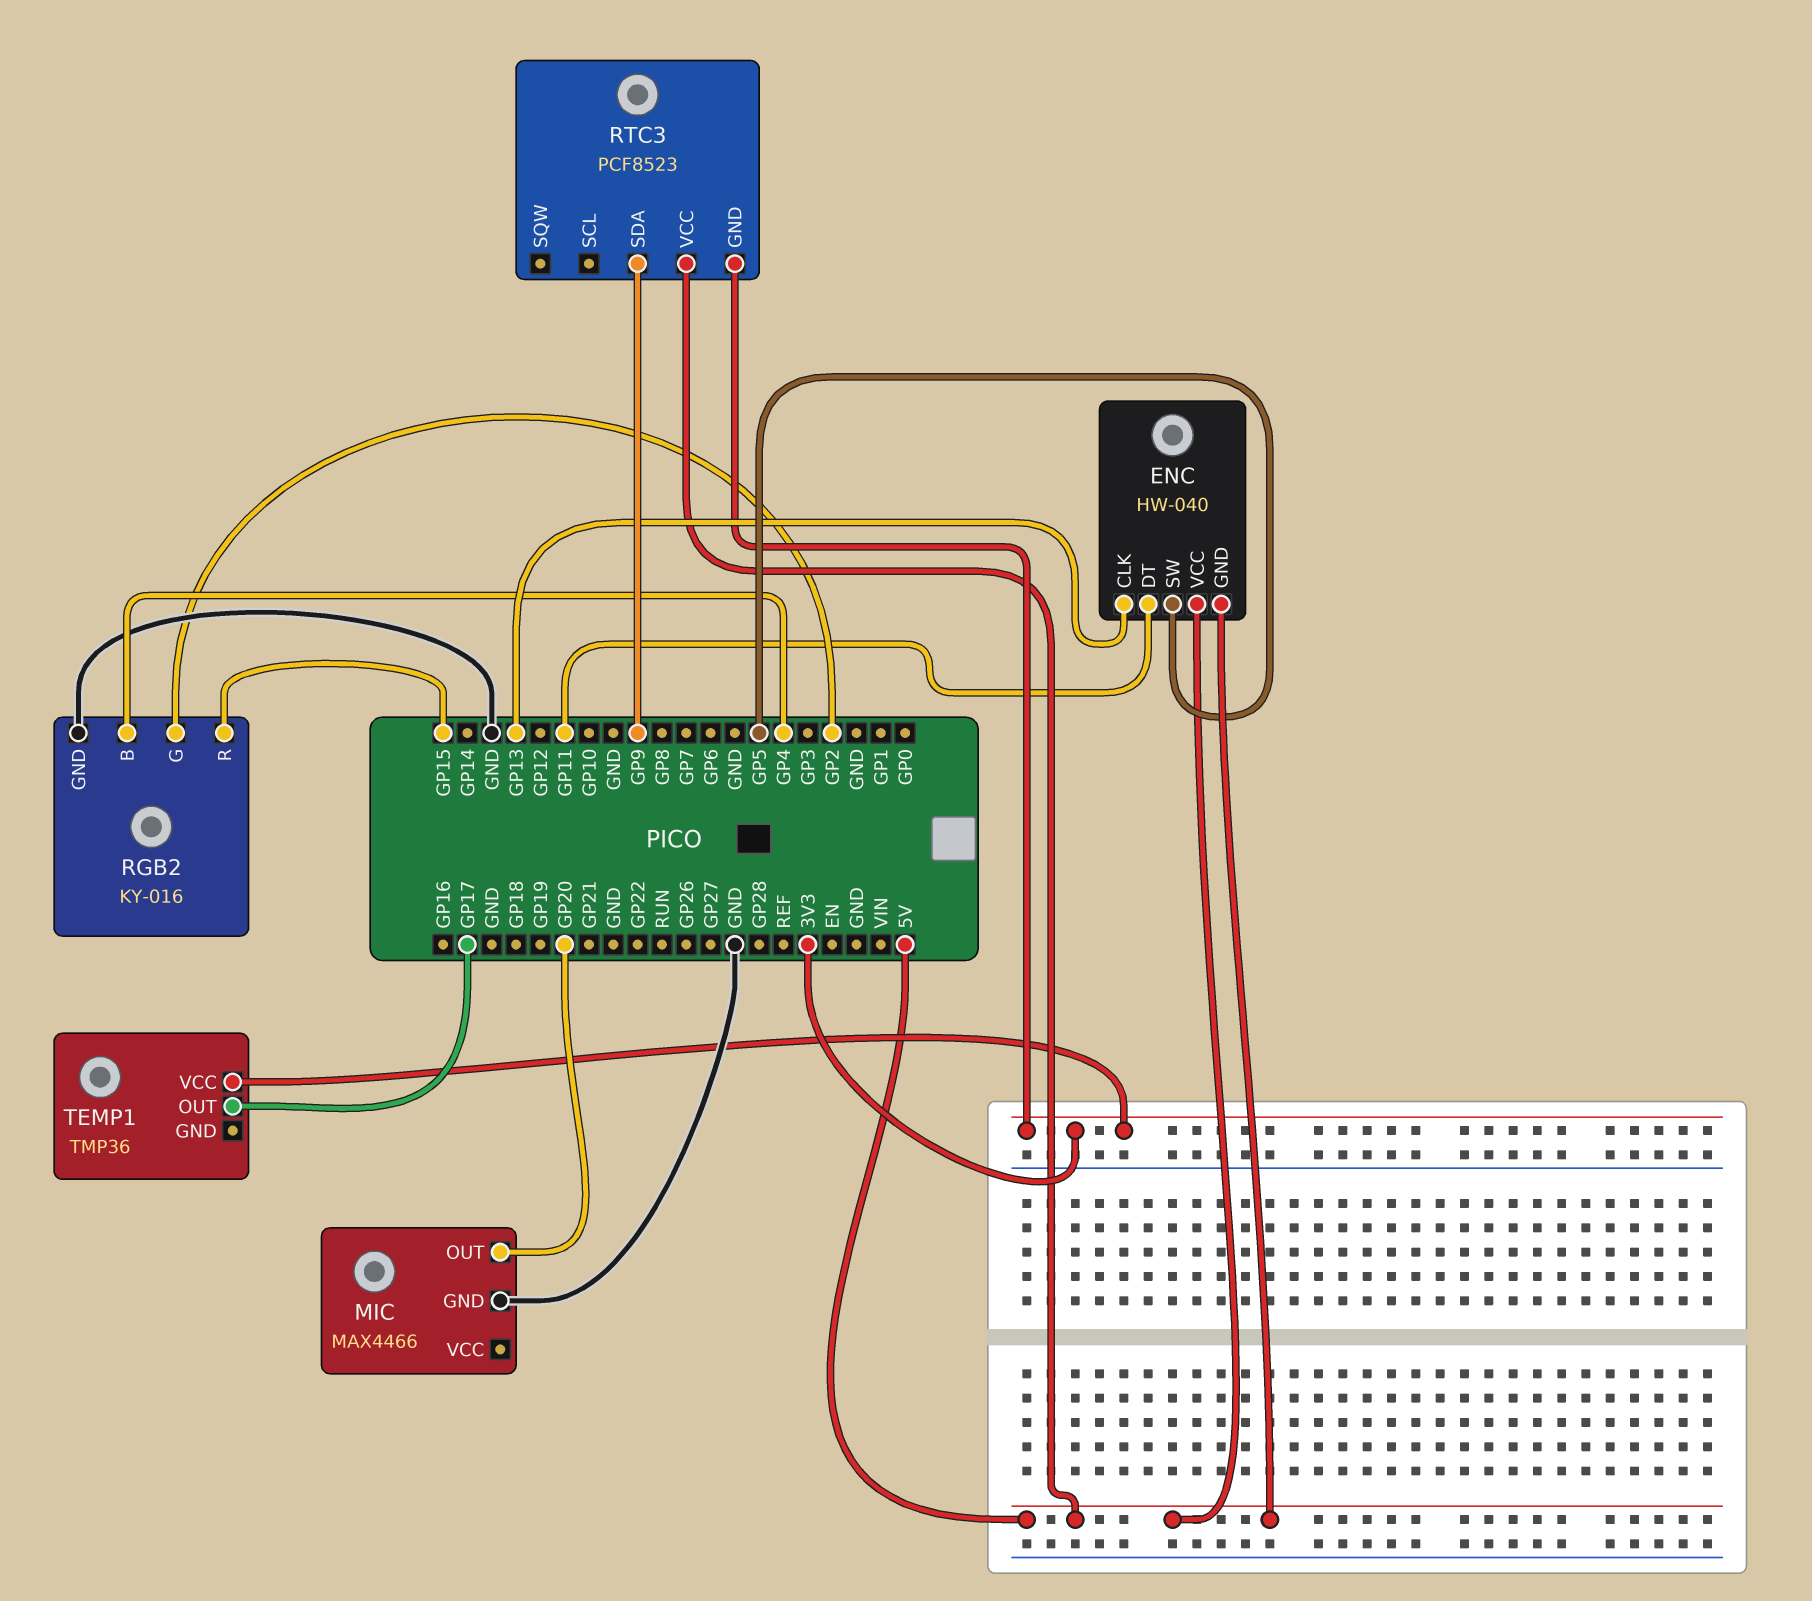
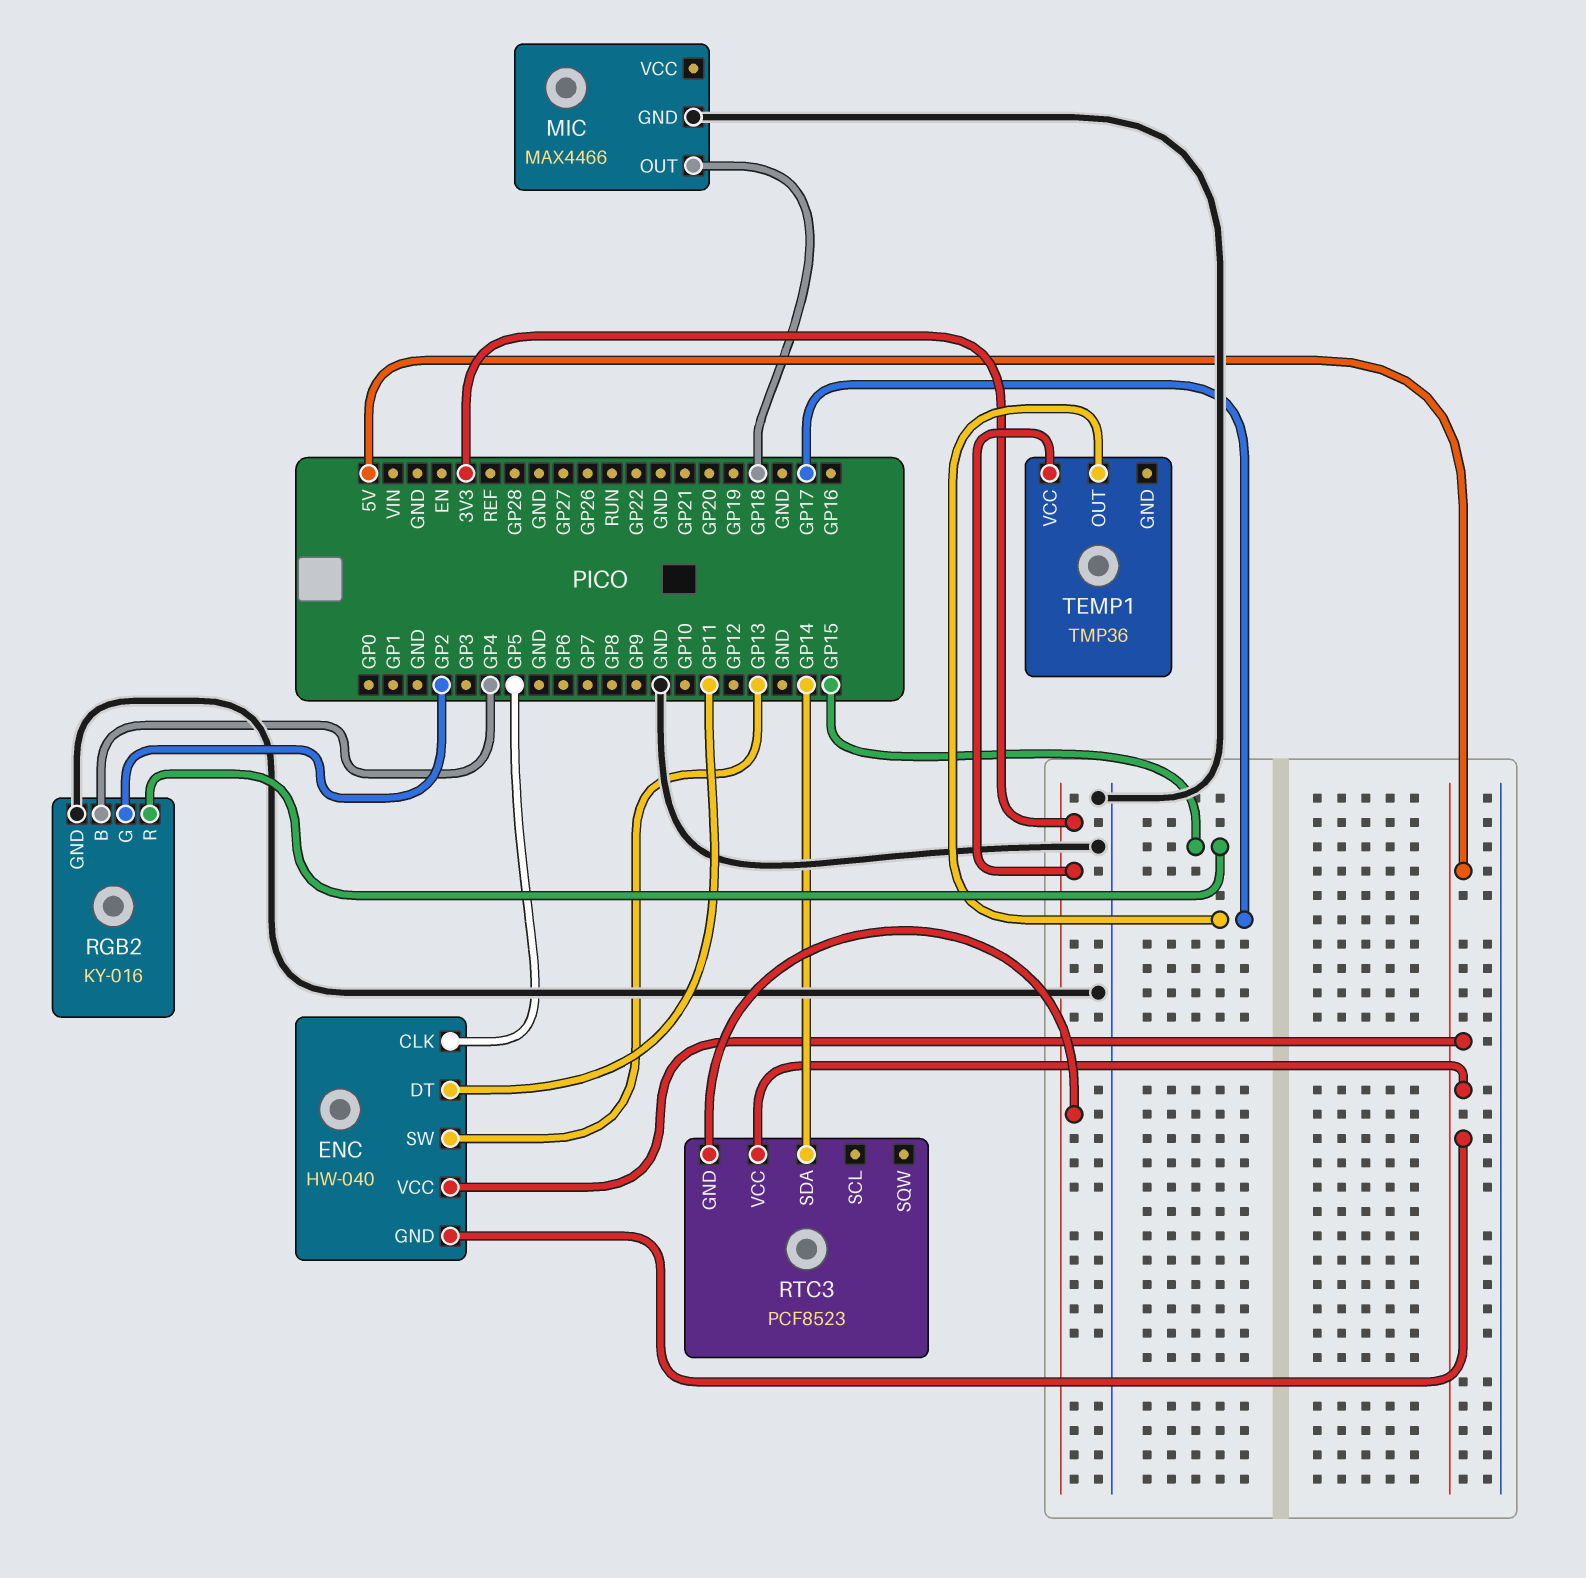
ENC pin CLK: GP13 -> GP5
ENC pin SW: GP5 -> GP13
MIC pin OUT: GP20 -> GP18
RTC3 pin SDA: GP9 -> GP14

